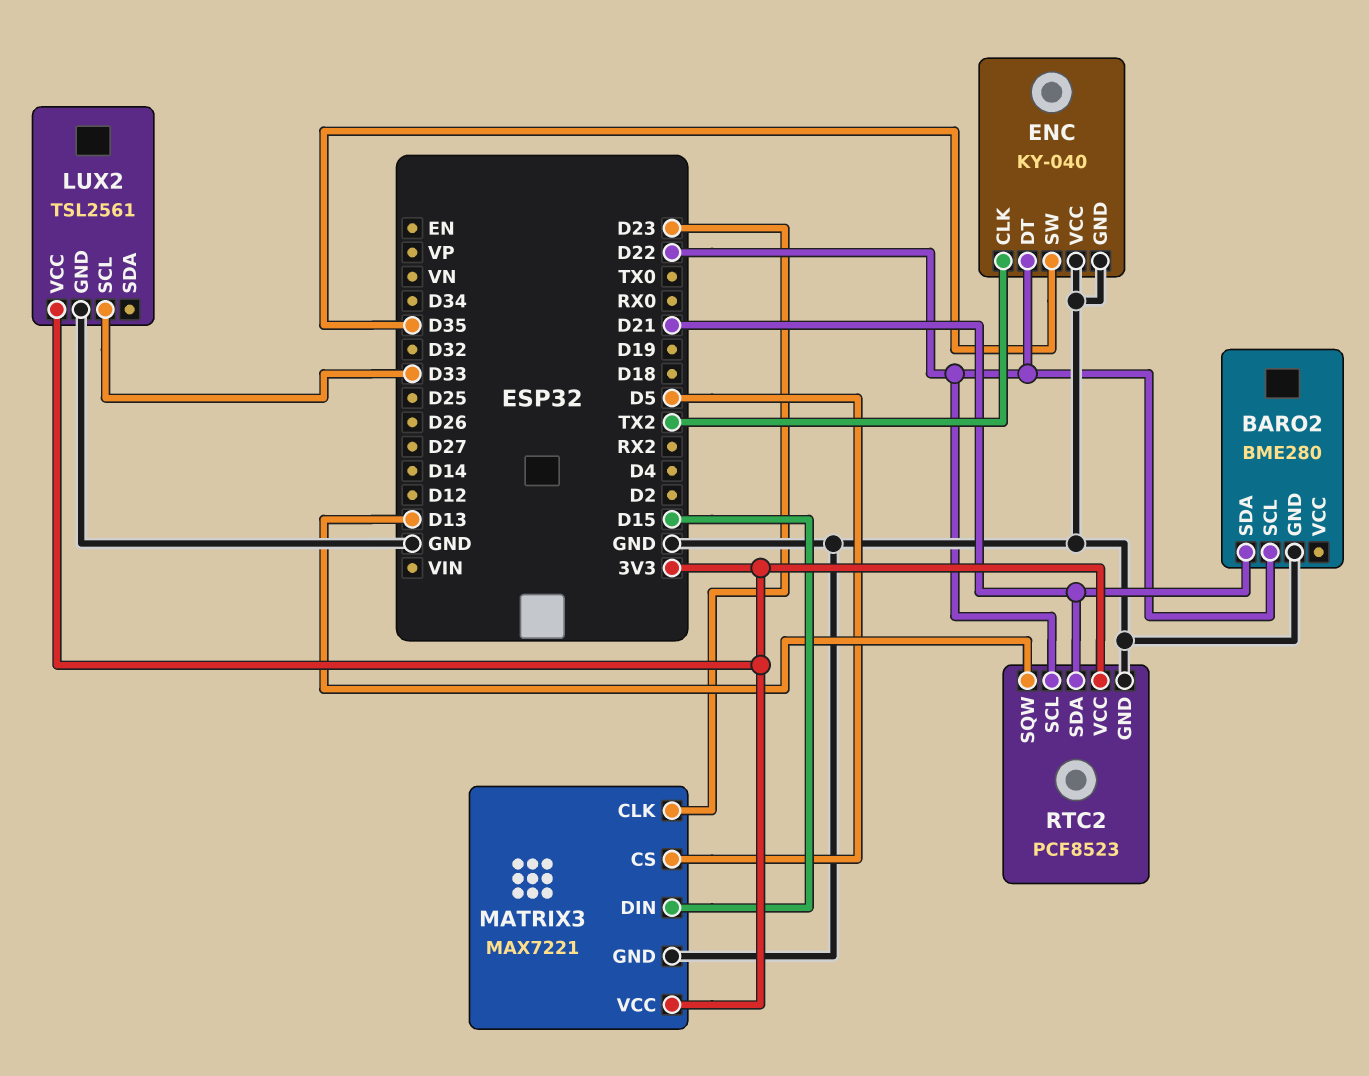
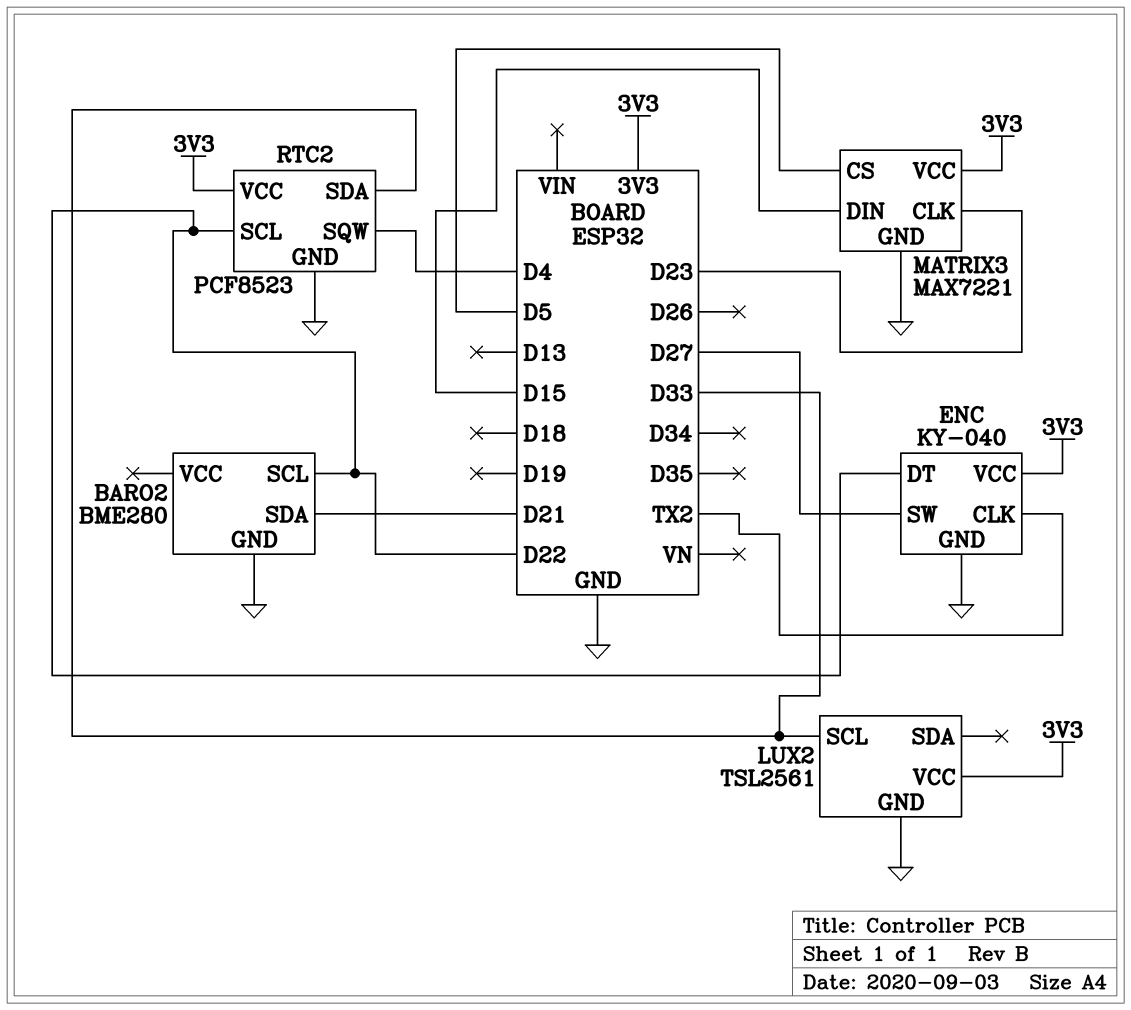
ENC pin SW: D35 -> D27
ENC pin VCC: GND -> 3V3
RTC2 pin SDA: D21 -> D33
RTC2 pin SQW: D13 -> D4

